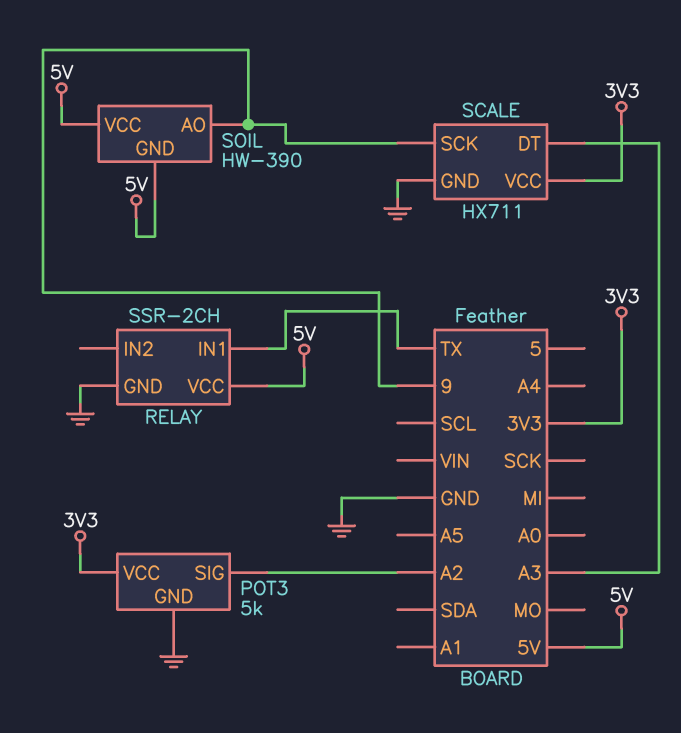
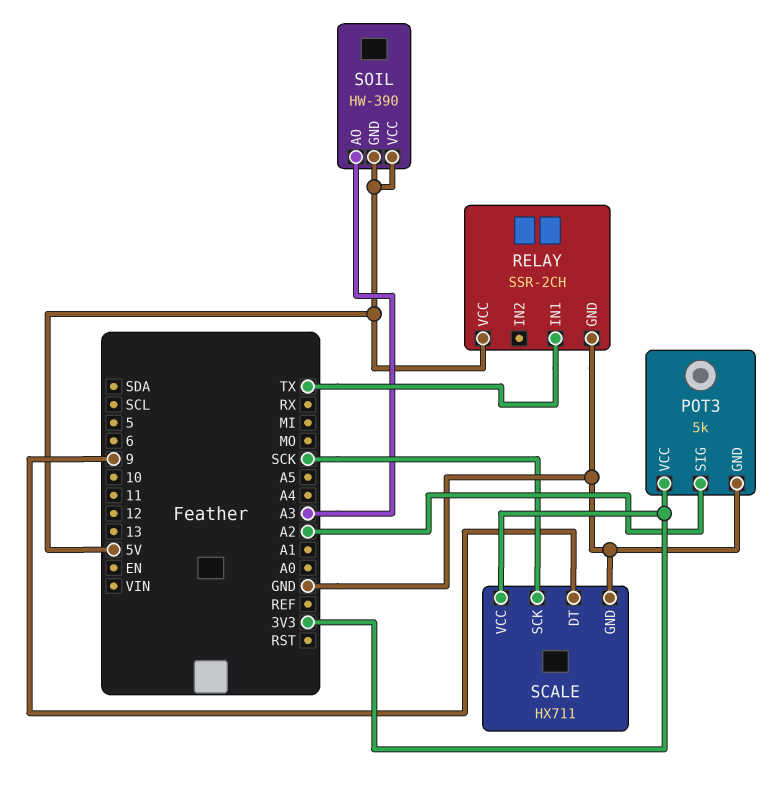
SCALE pin DT: A3 -> 9
SCALE pin SCK: 9 -> SCK
SOIL pin AO: 9 -> A3

